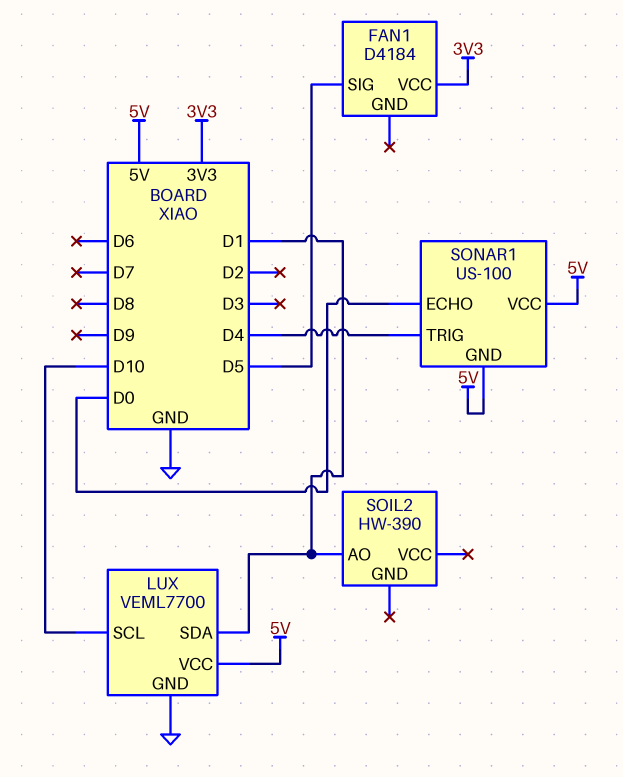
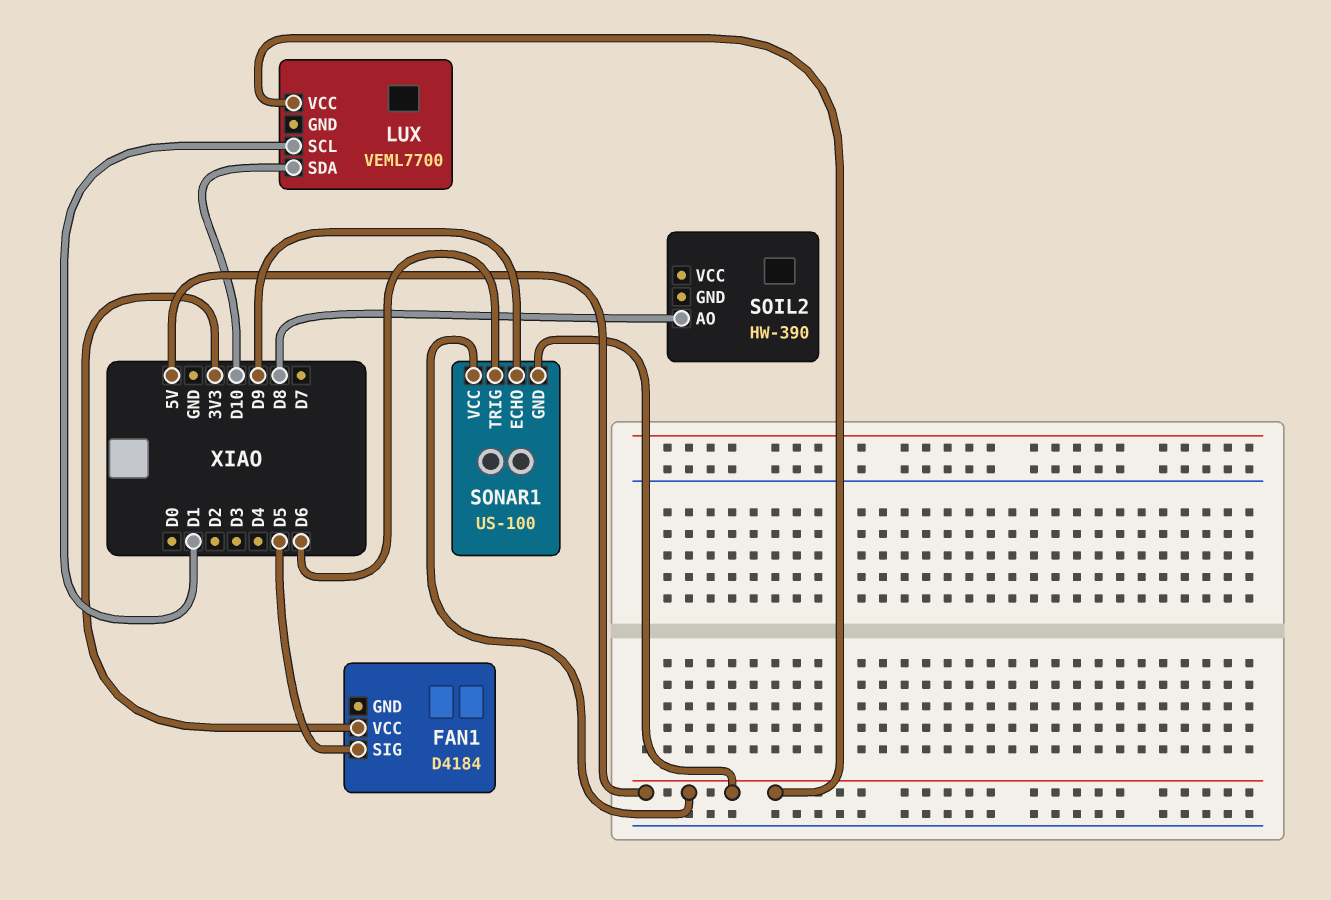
LUX pin GND: GND -> none
LUX pin SCL: D10 -> D1
LUX pin SDA: D1 -> D10
SOIL2 pin AO: D1 -> D8
SONAR1 pin ECHO: D0 -> D9
SONAR1 pin TRIG: D4 -> D6

